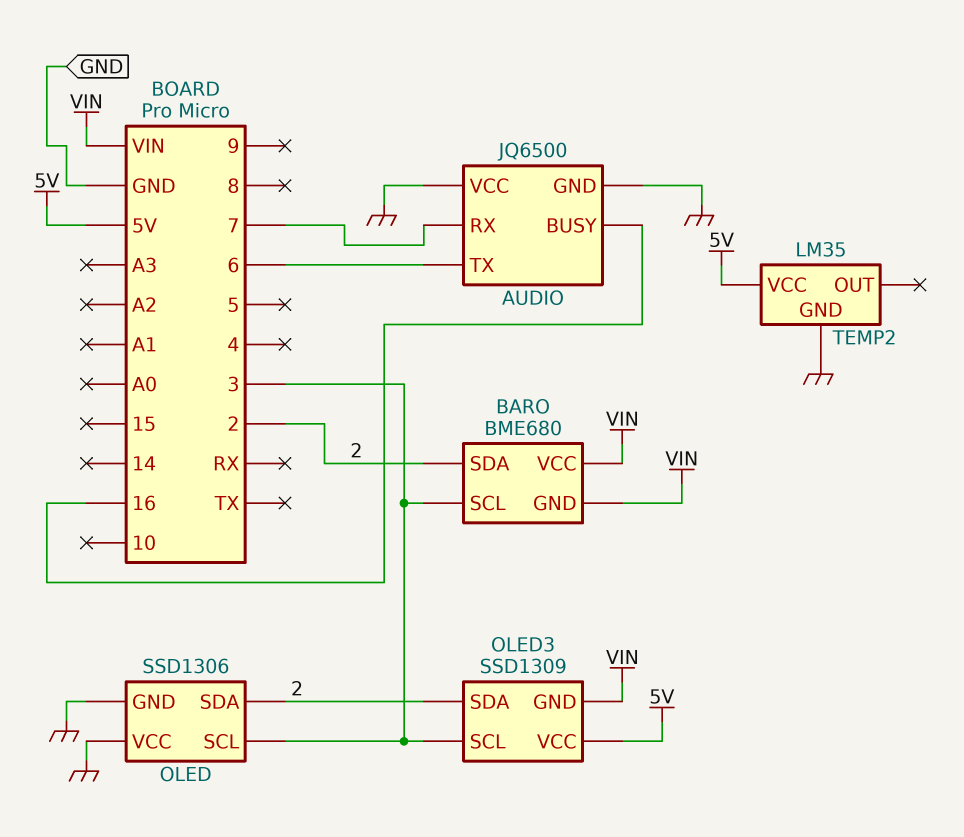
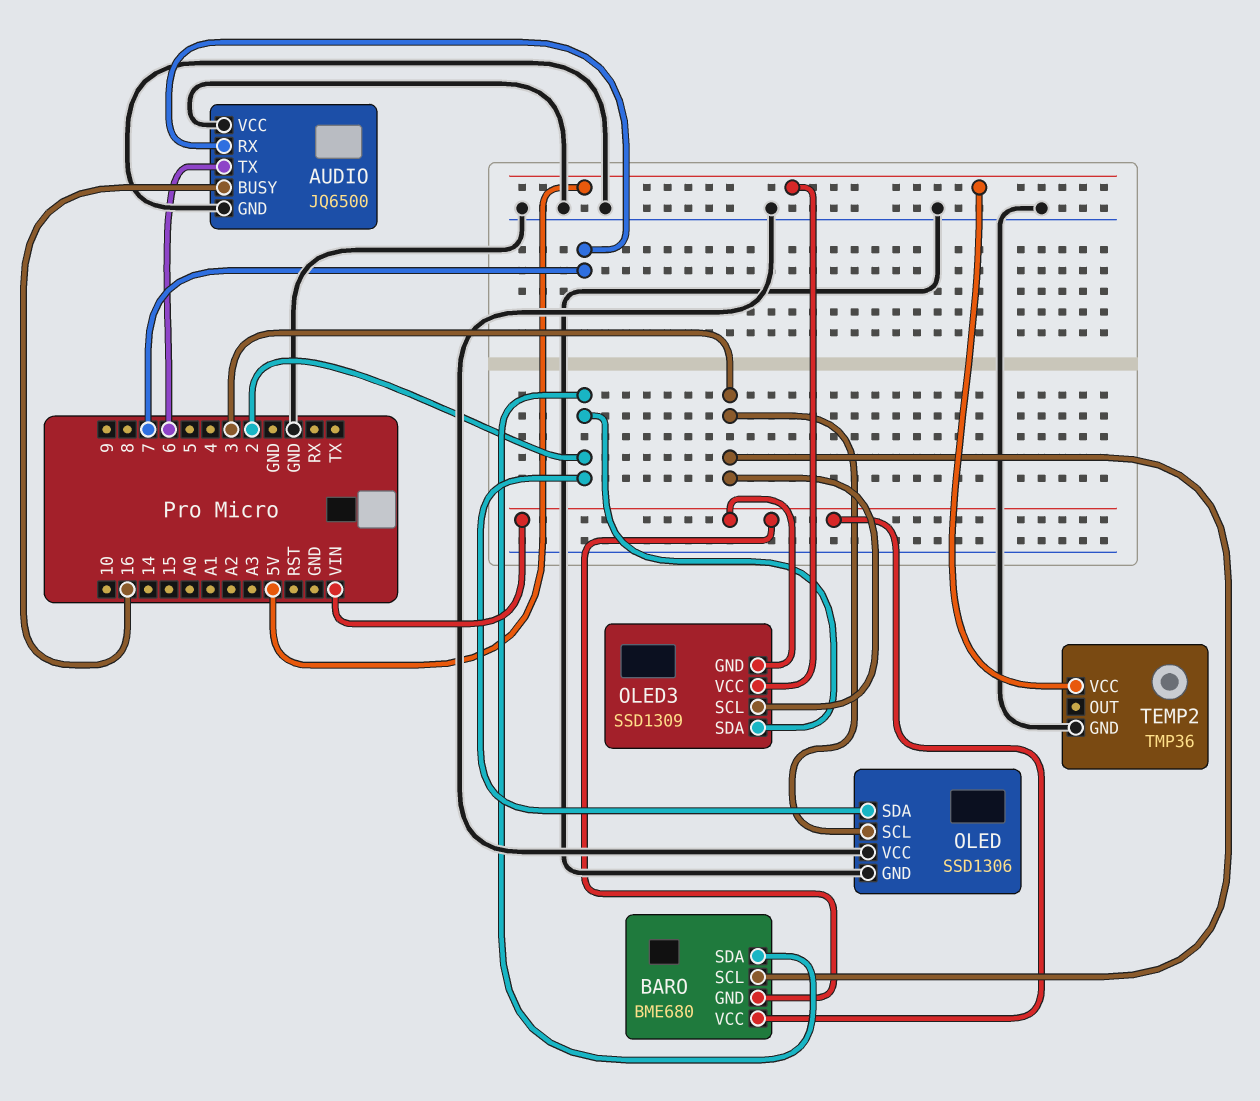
TEMP2: LM35 -> TMP36

